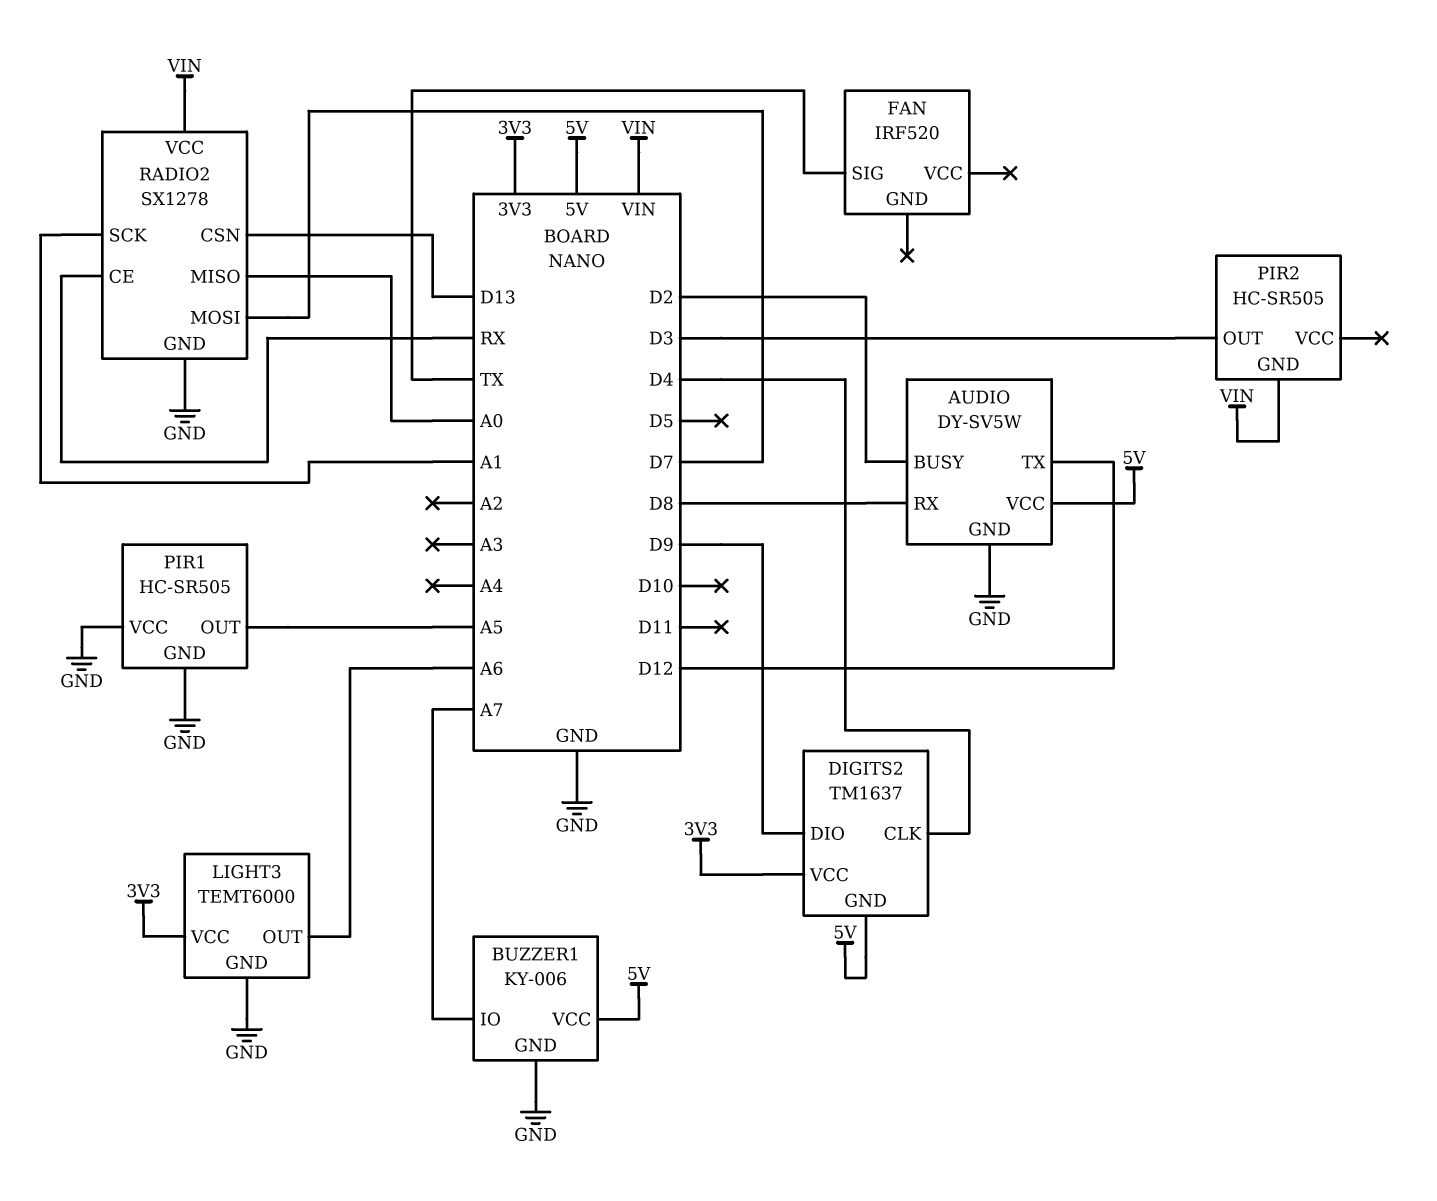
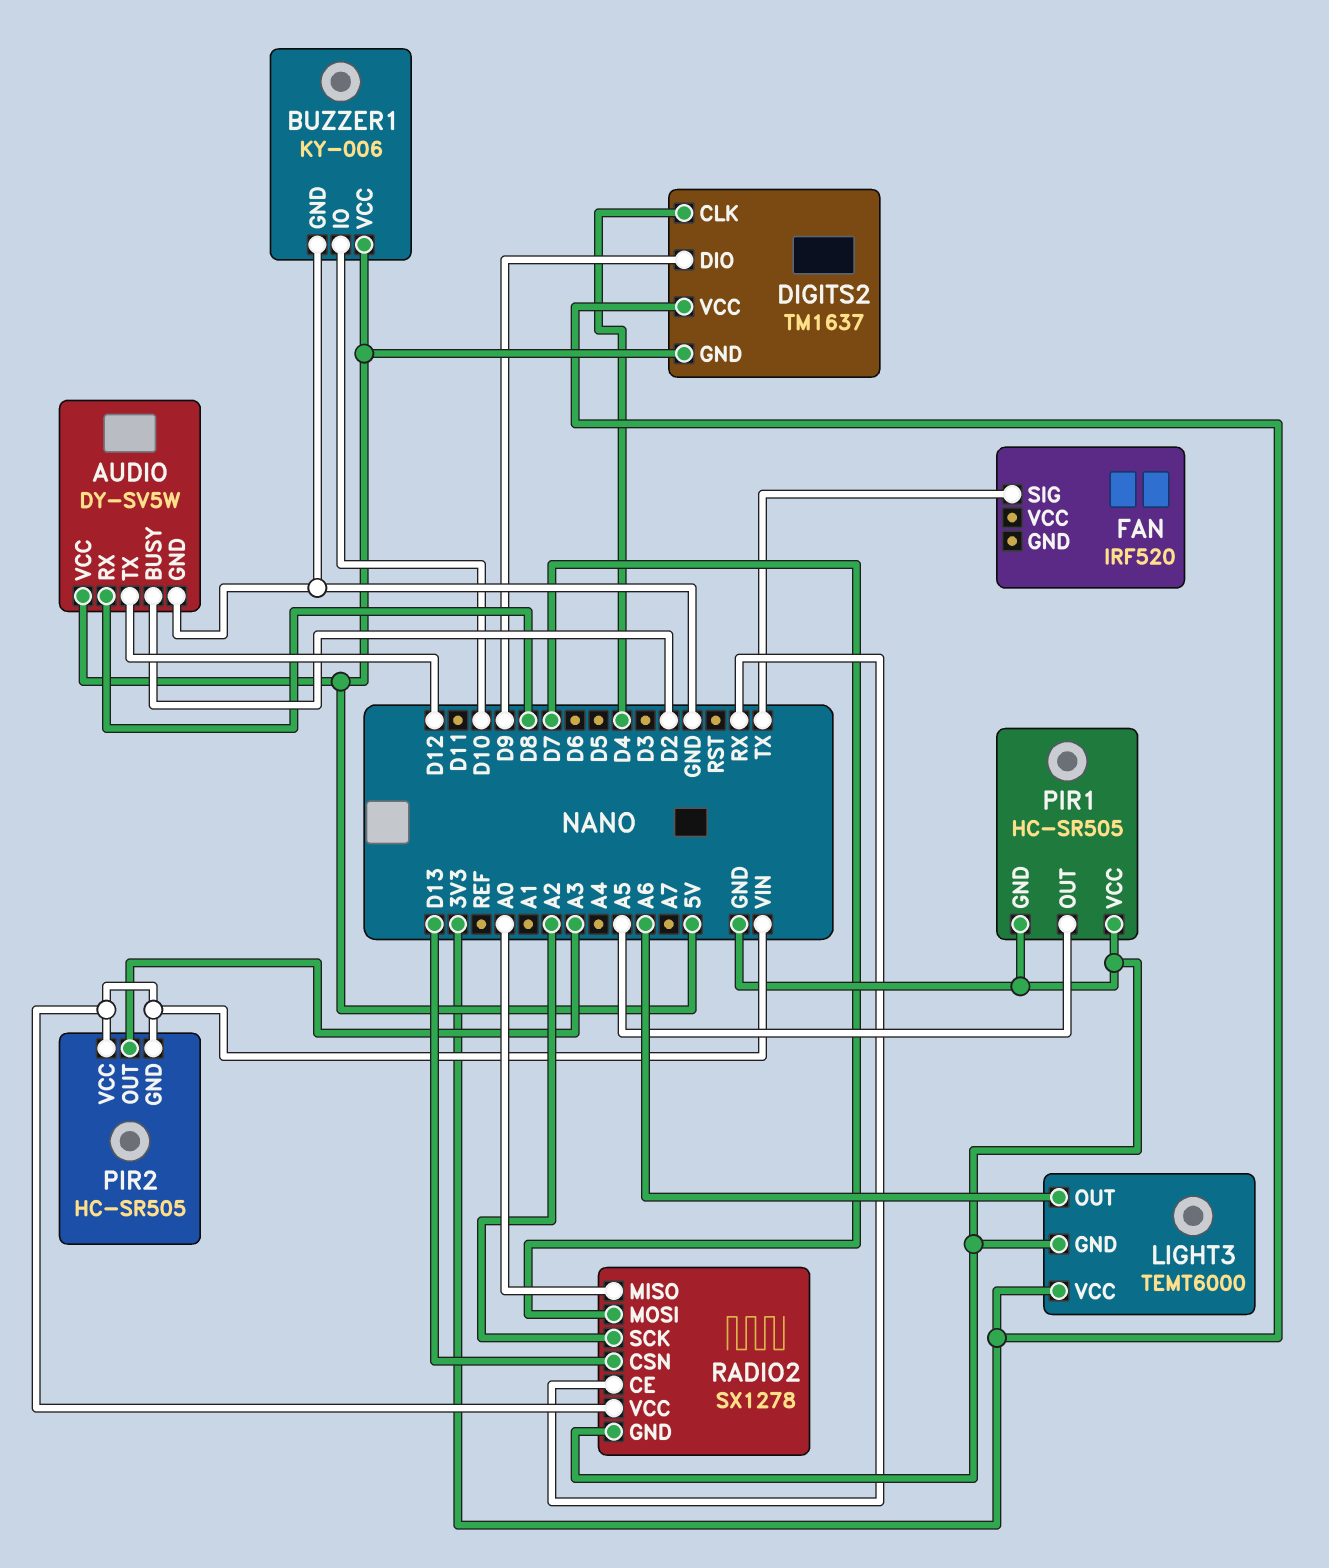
BUZZER1 pin IO: A7 -> D10
PIR2 pin OUT: D3 -> A3
PIR2 pin VCC: none -> VIN
RADIO2 pin SCK: A1 -> A2

